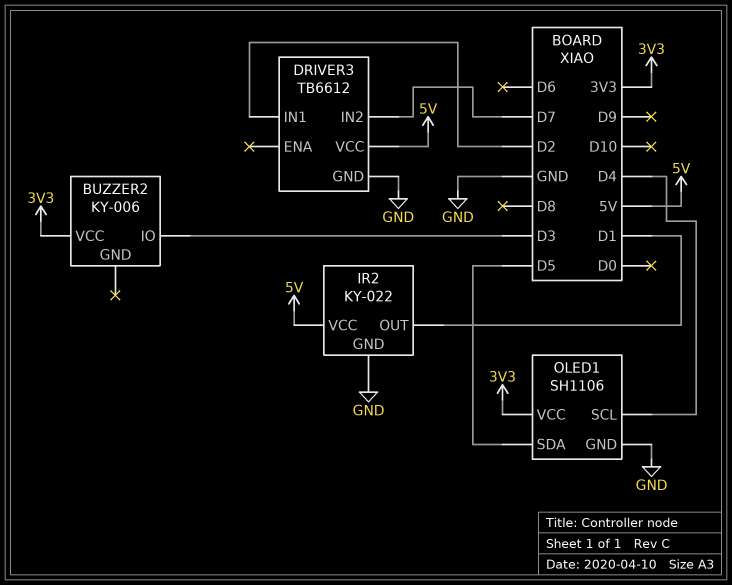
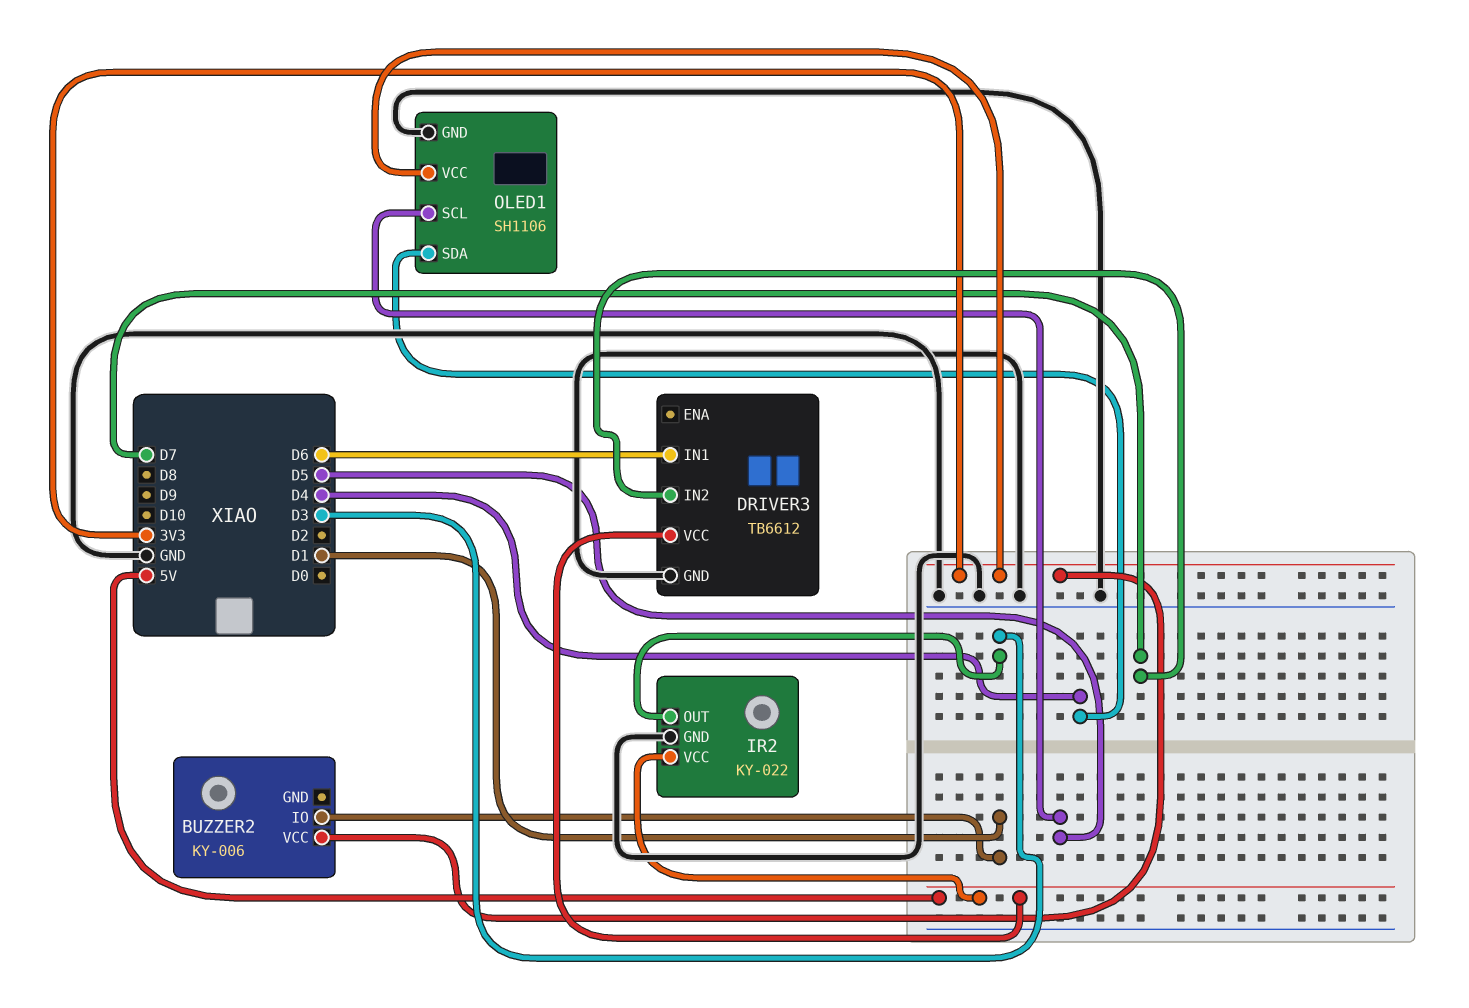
BUZZER2 pin IO: D3 -> D1
DRIVER3 pin IN1: D2 -> D6
IR2 pin OUT: D1 -> D3
OLED1 pin SCL: D4 -> D5
OLED1 pin SDA: D5 -> D4

